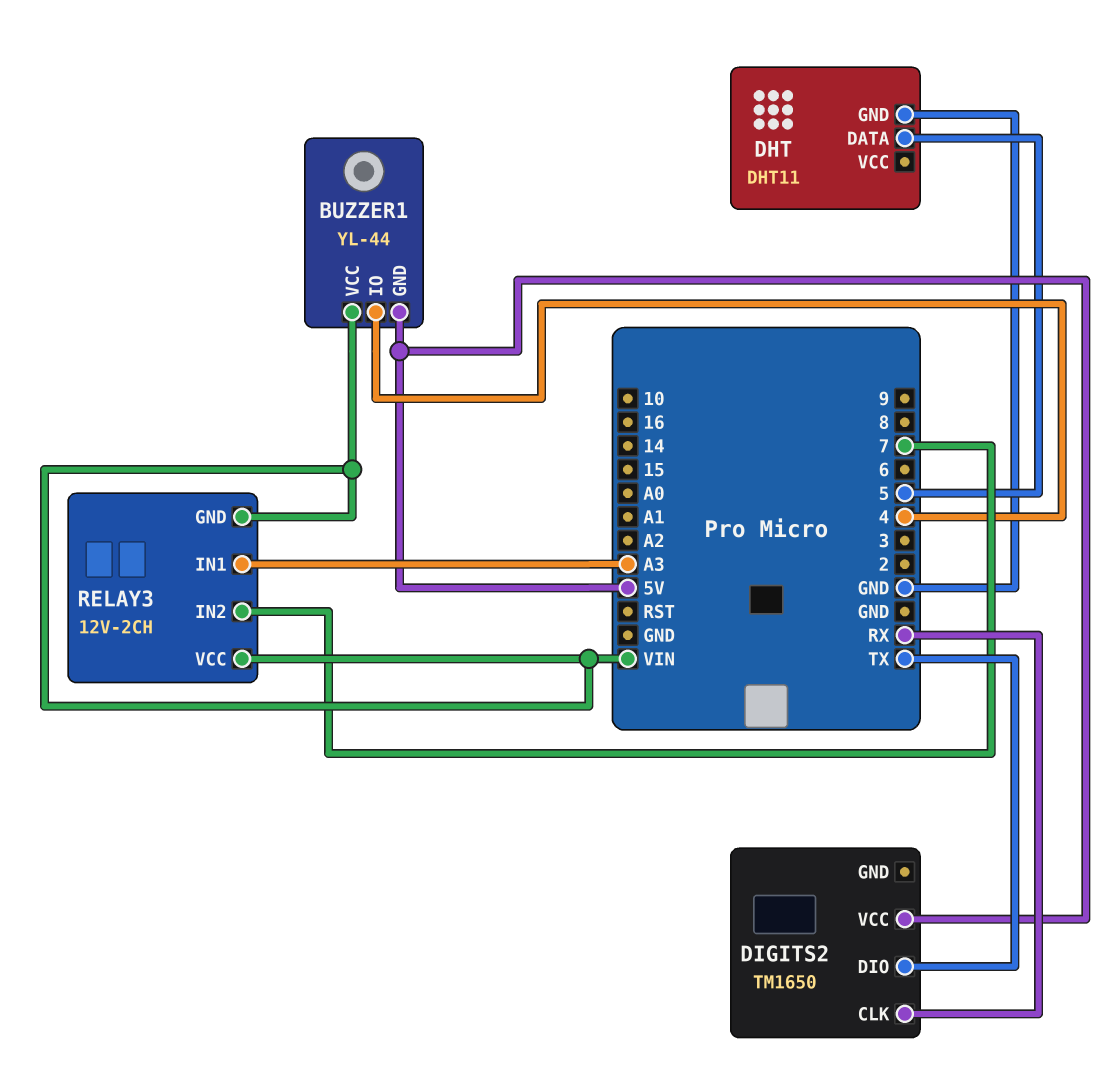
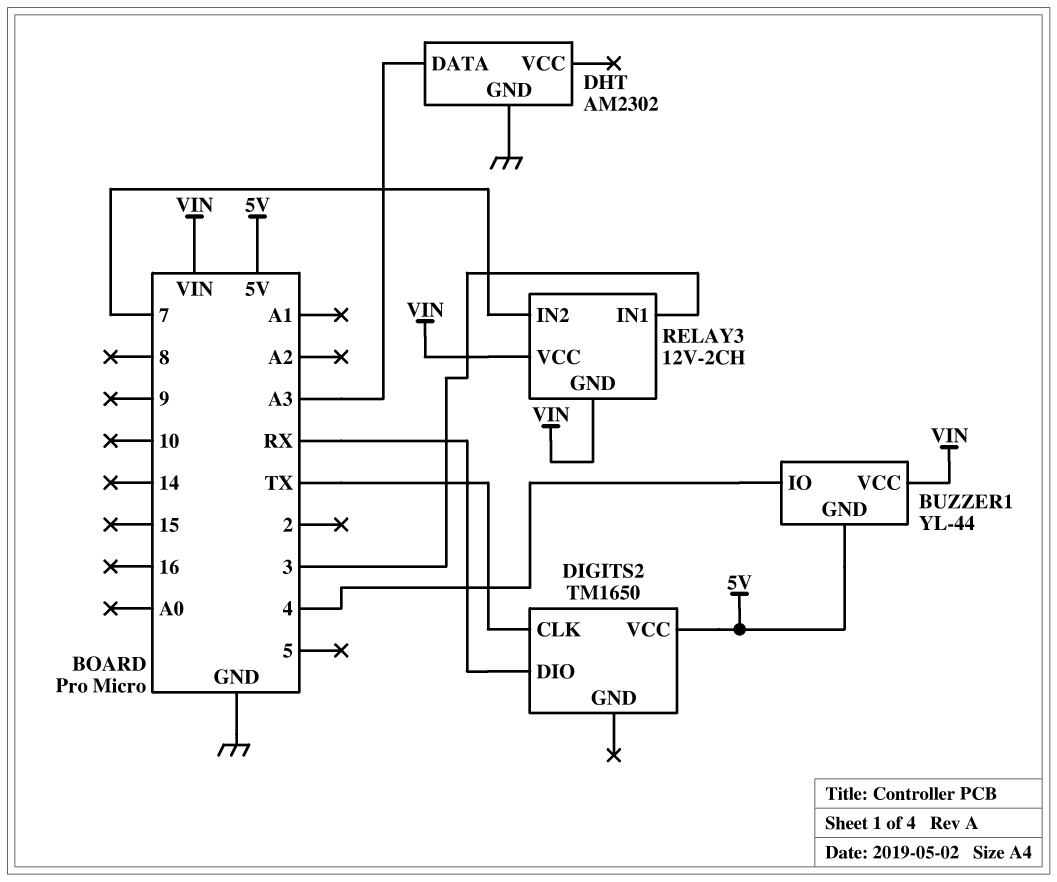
DHT: DHT11 -> AM2302
DHT pin DATA: 5 -> A3
DIGITS2 pin CLK: RX -> TX
DIGITS2 pin DIO: TX -> RX
RELAY3 pin IN1: A3 -> 3

